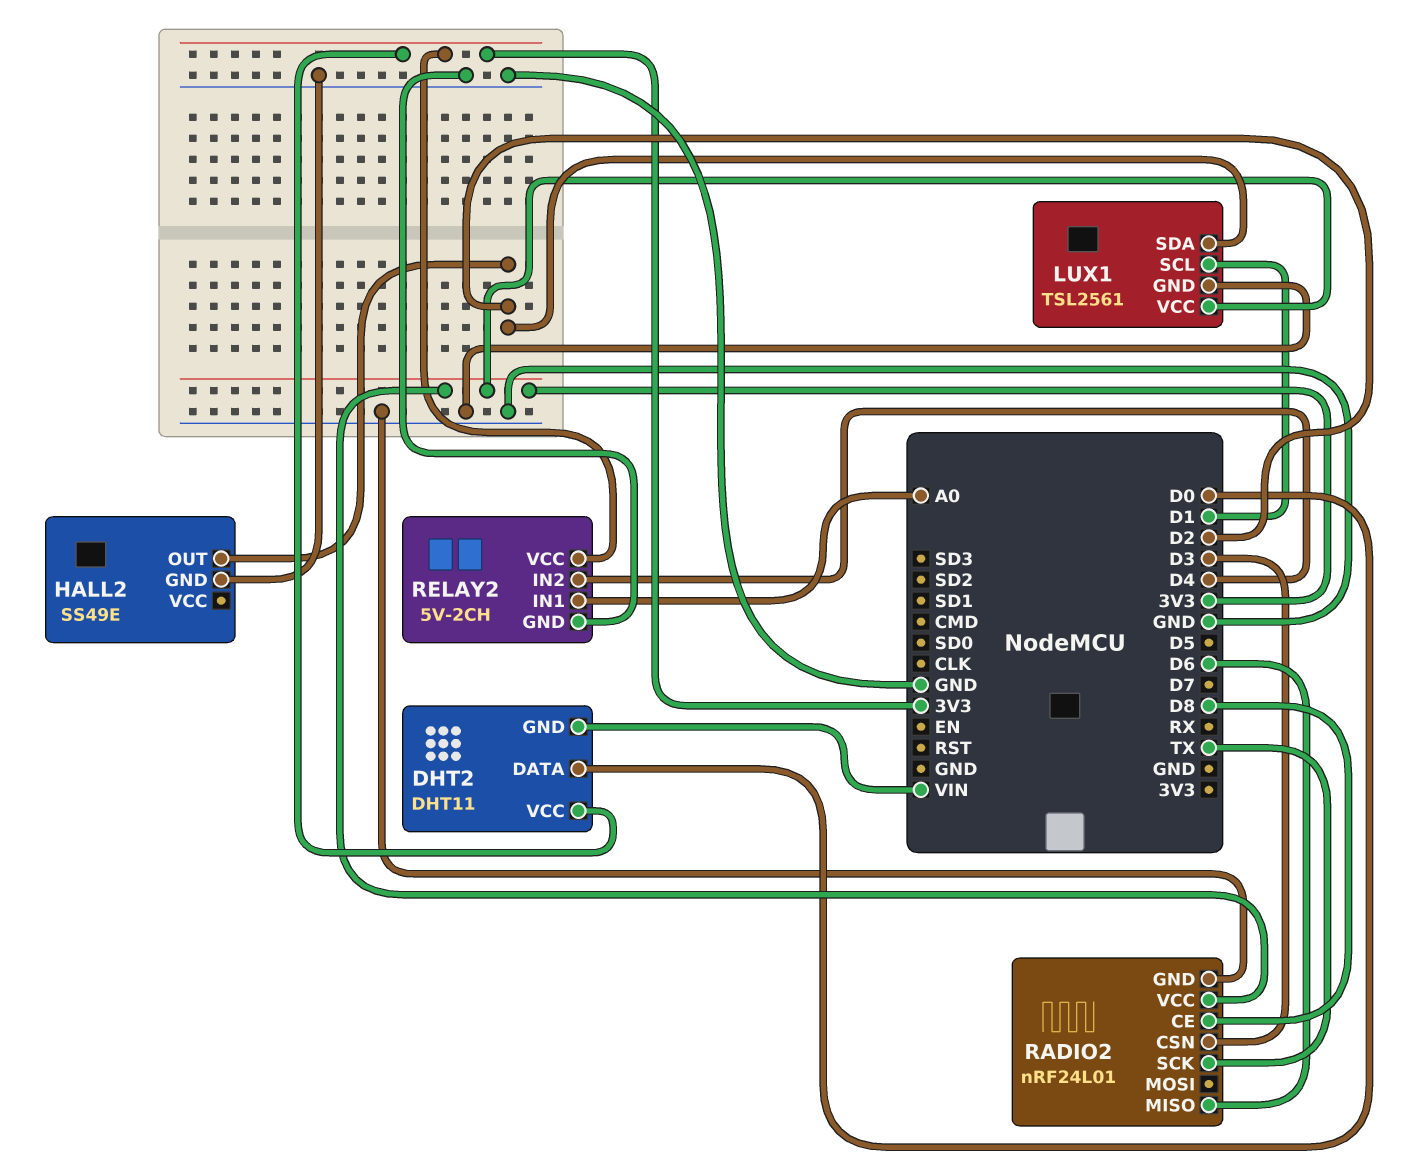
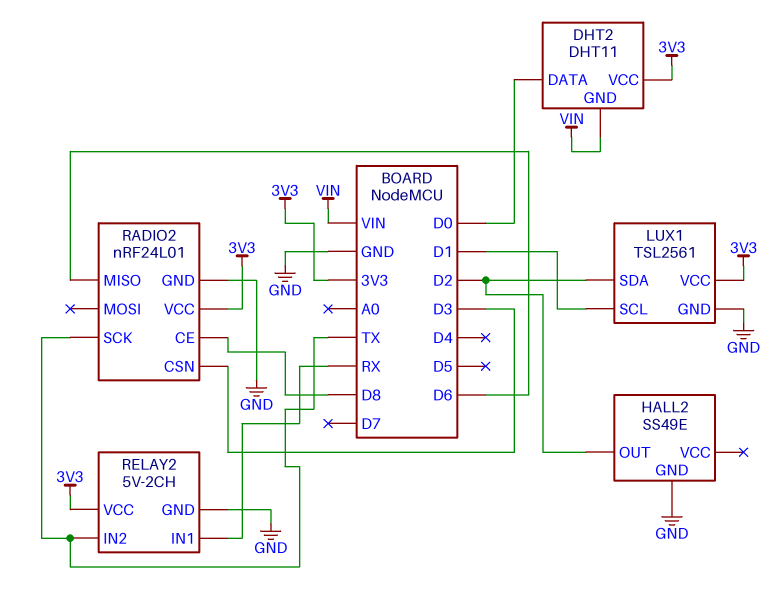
RELAY2 pin IN1: A0 -> RX
RELAY2 pin IN2: D4 -> TX

